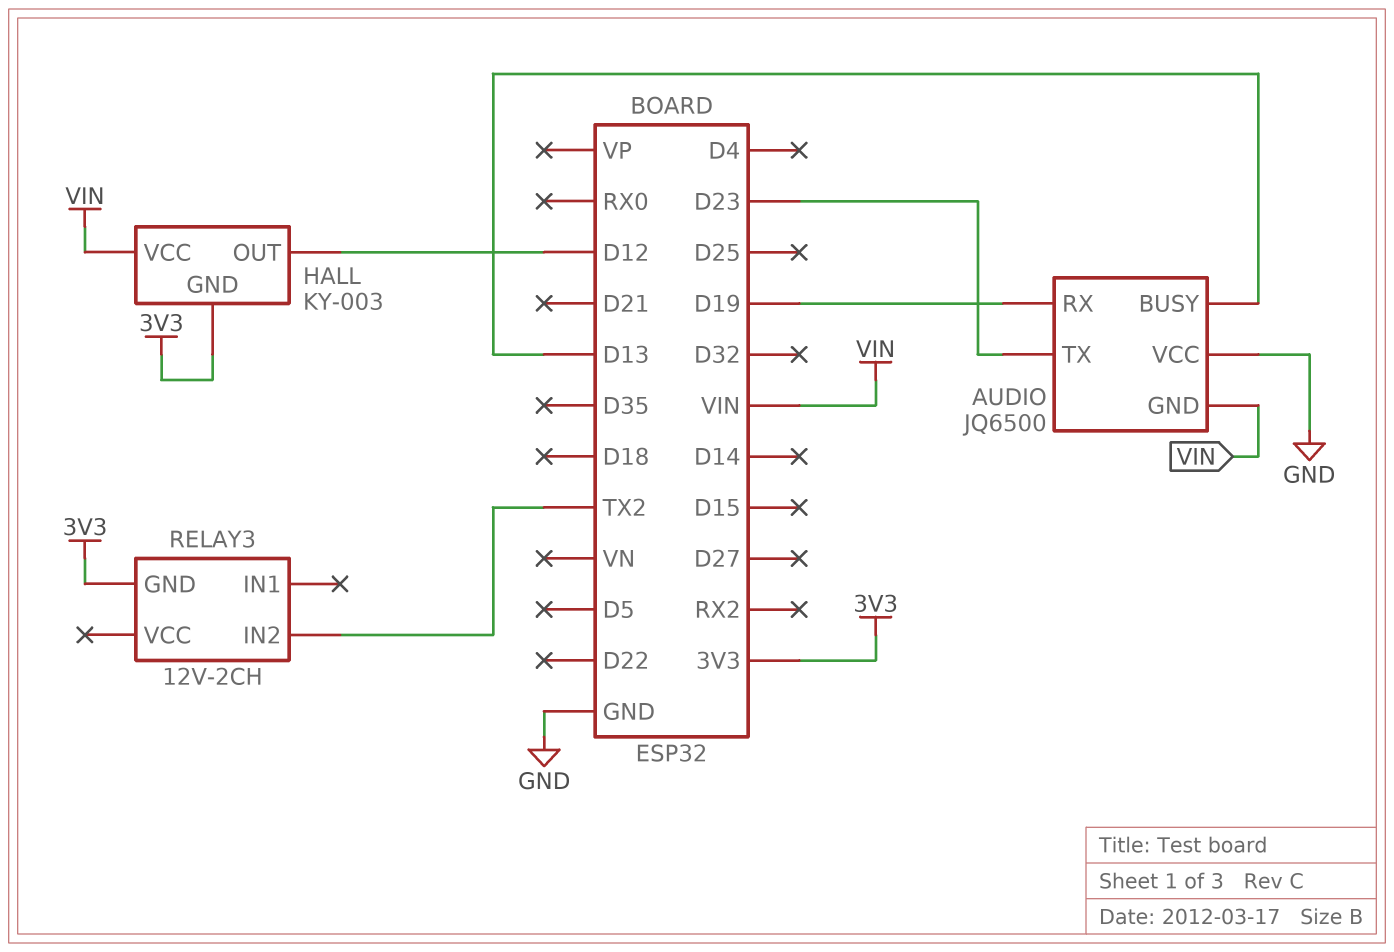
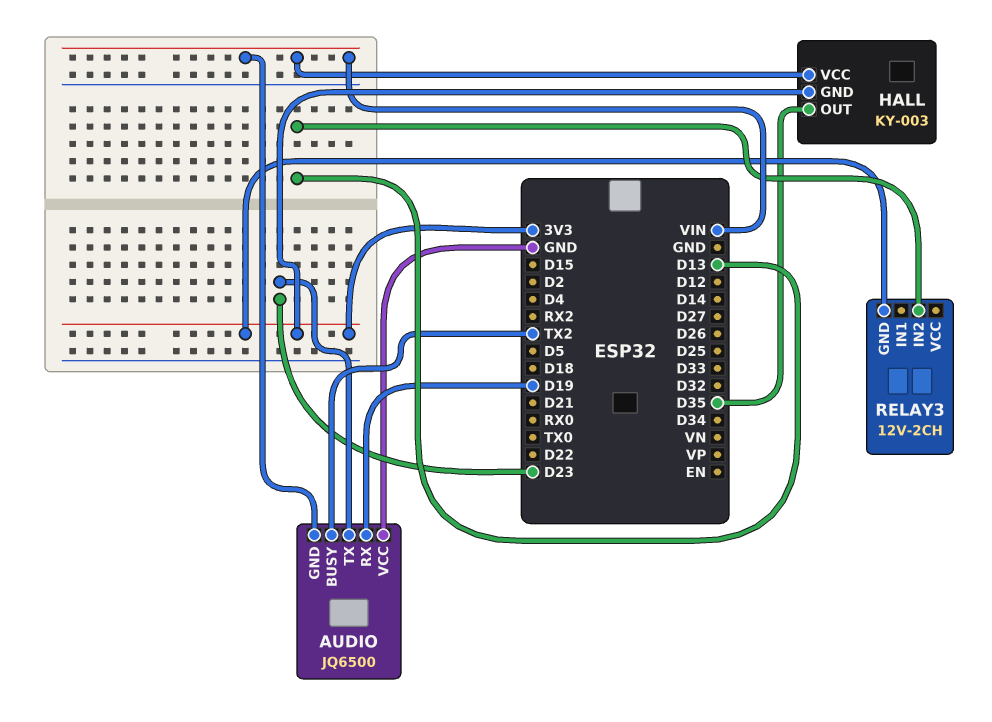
AUDIO pin BUSY: D13 -> TX2
HALL pin OUT: D12 -> D35
RELAY3 pin IN2: TX2 -> D13

